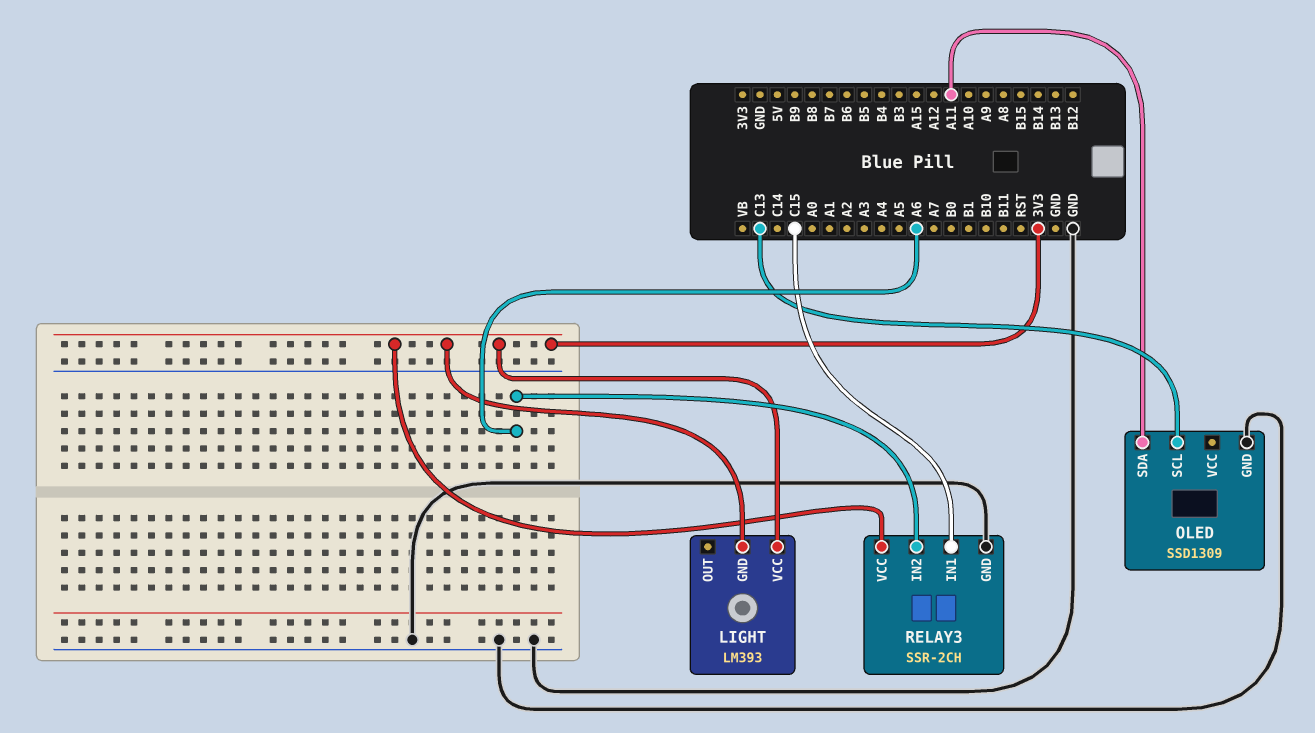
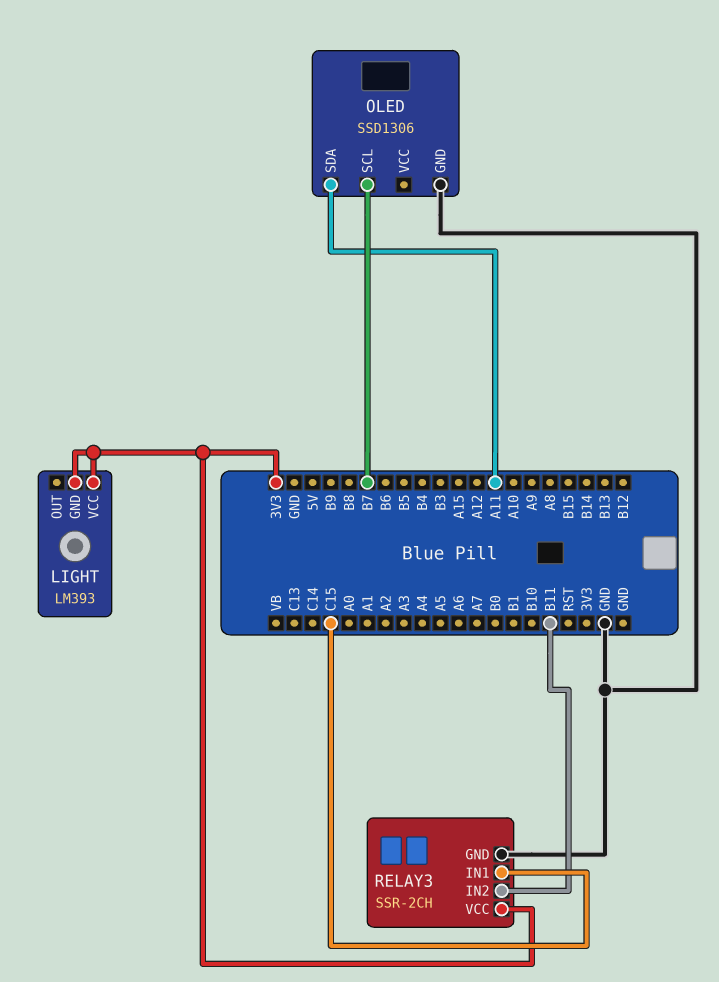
OLED: SSD1309 -> SSD1306
OLED pin SCL: C13 -> B7
RELAY3 pin IN2: A6 -> B11

